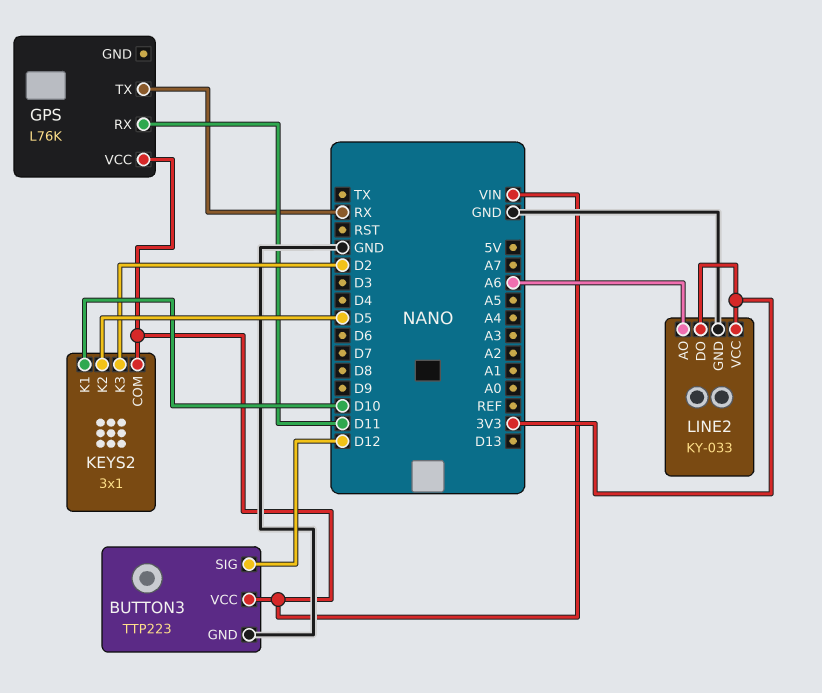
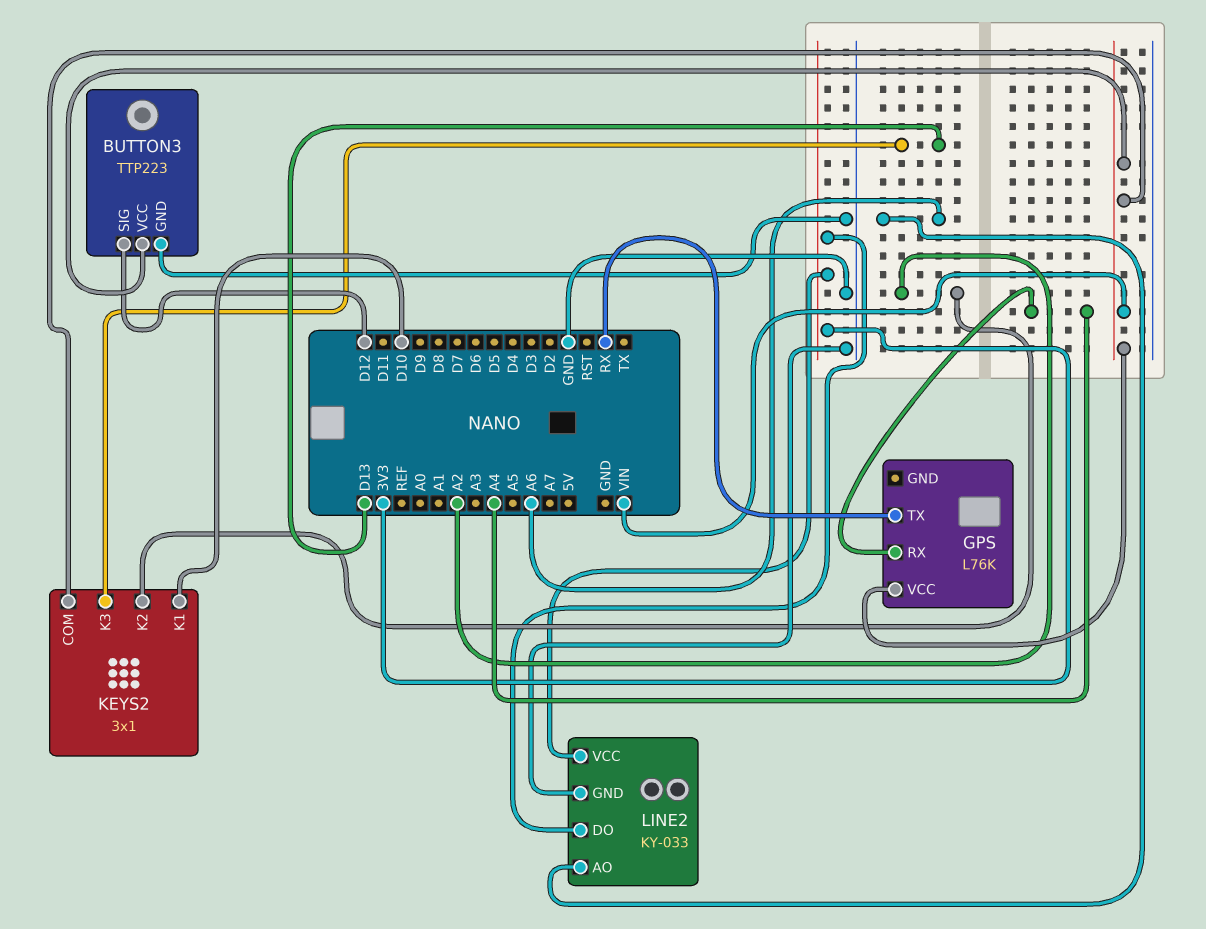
GPS pin RX: D11 -> A4
KEYS2 pin K2: D5 -> A2
KEYS2 pin K3: D2 -> D13

